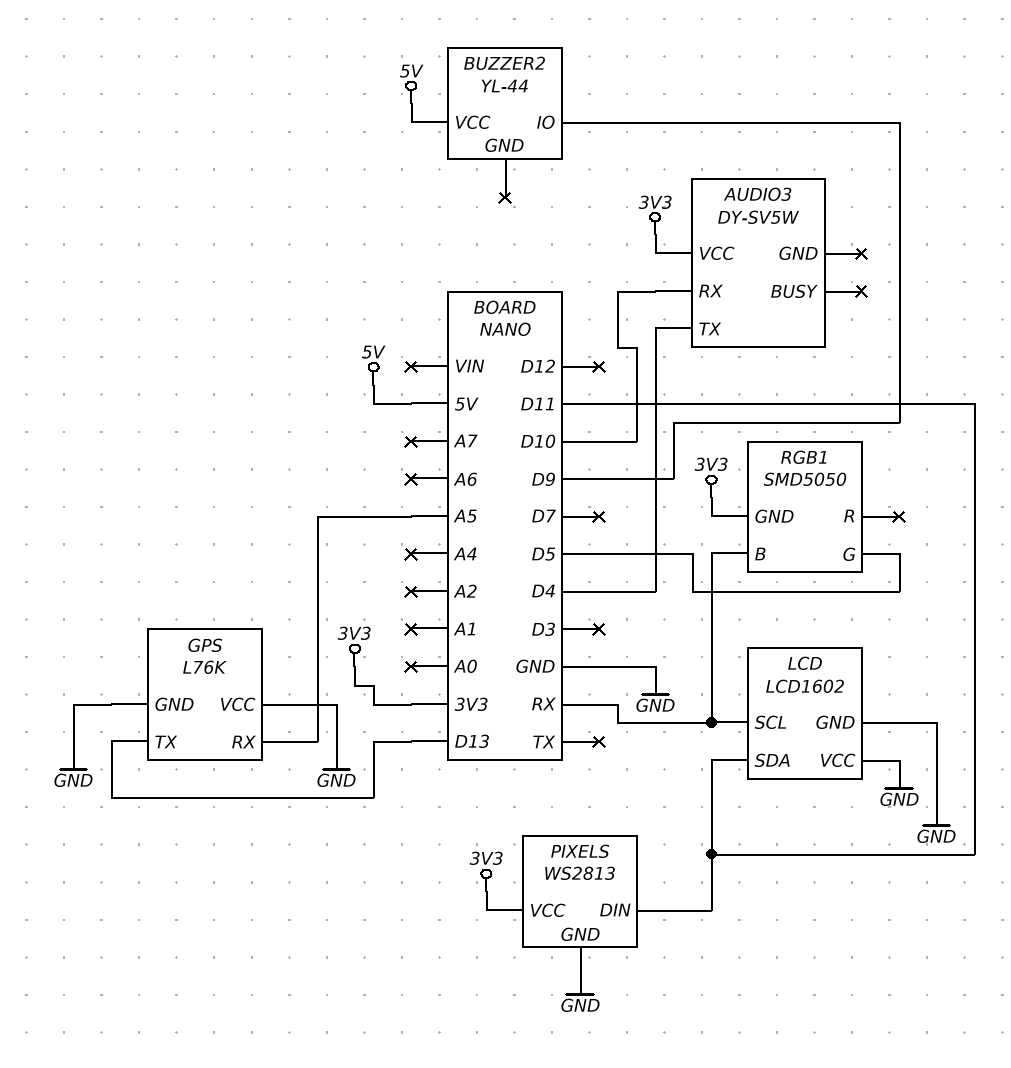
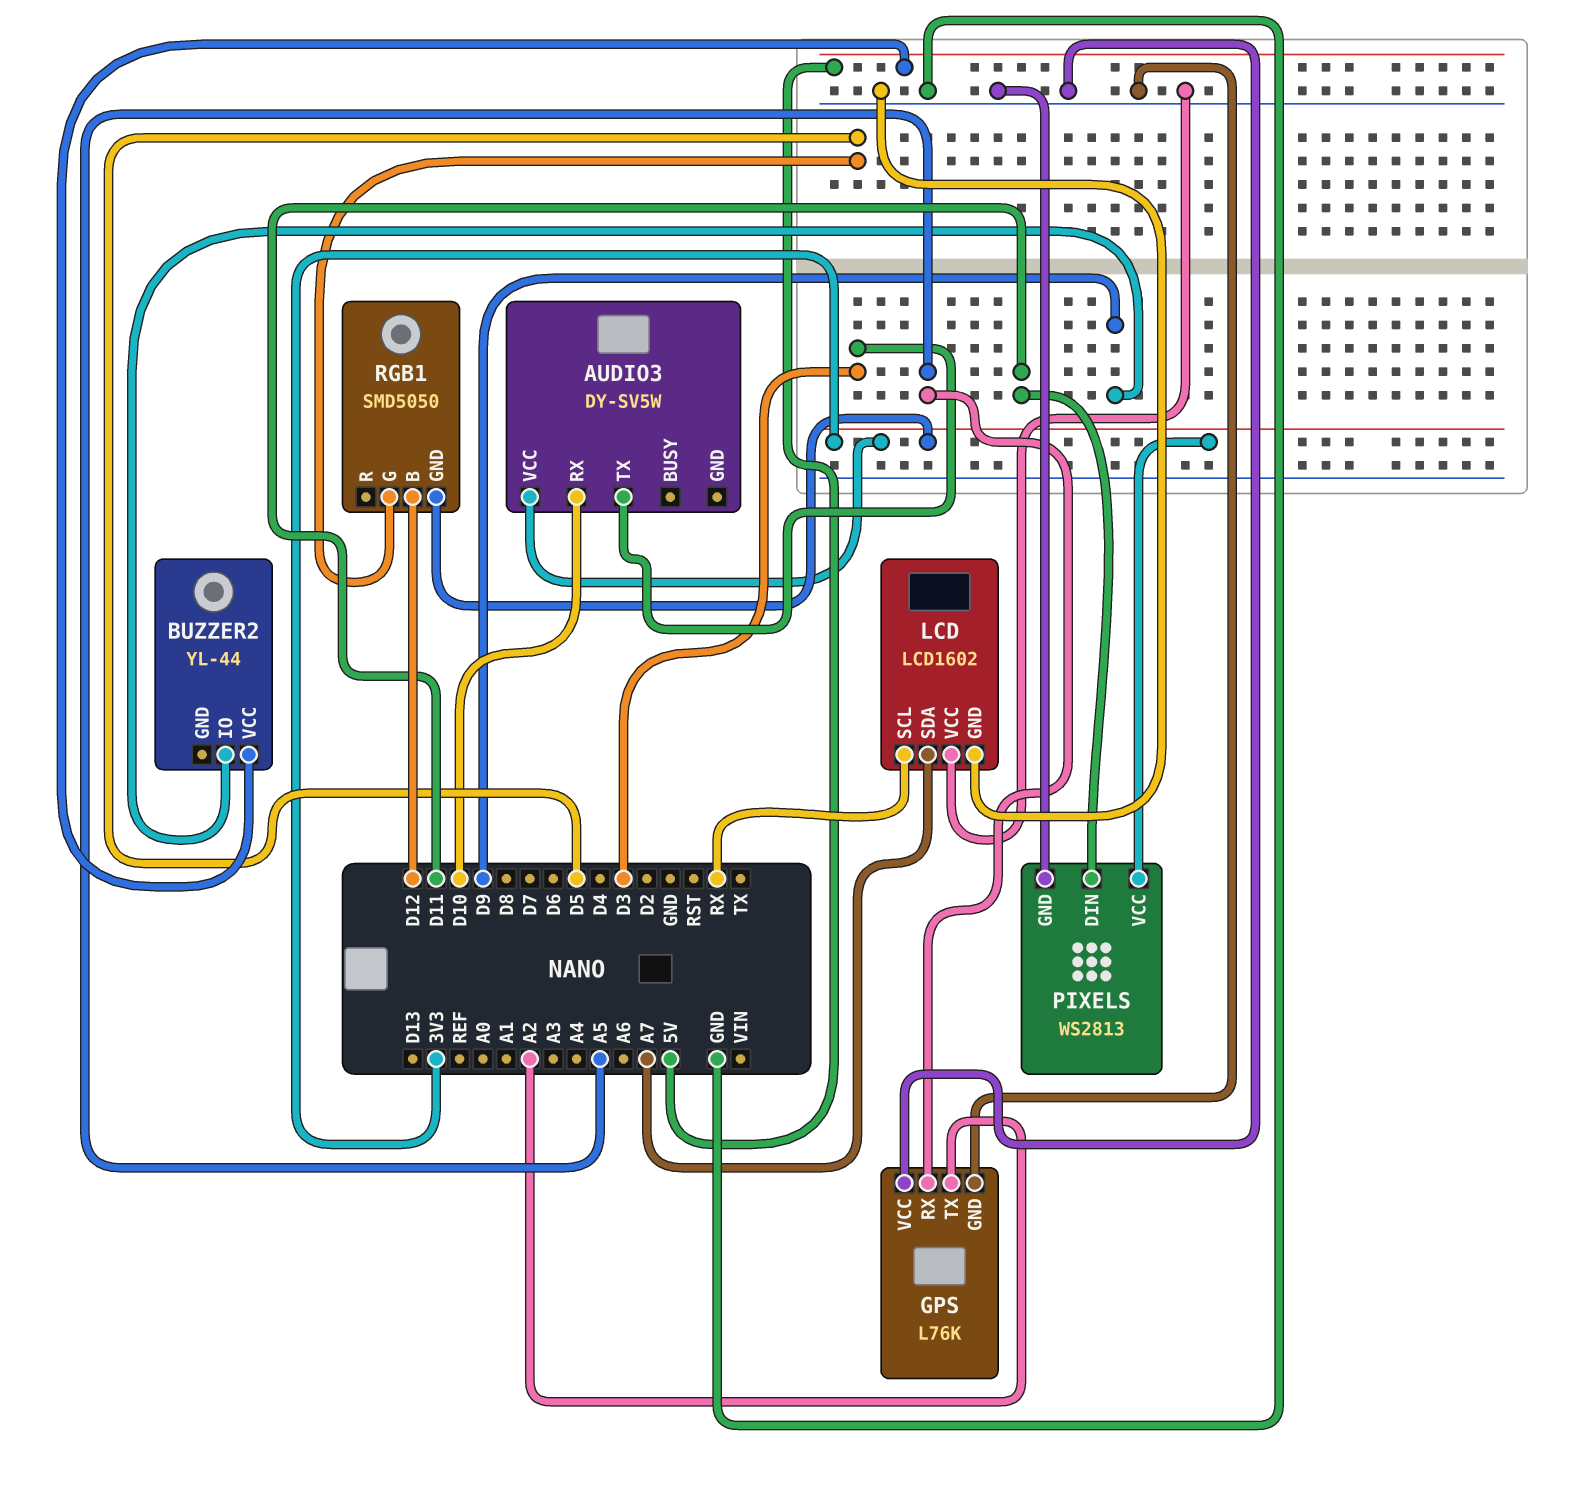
AUDIO3 pin TX: D4 -> D3
GPS pin TX: D13 -> A2
LCD pin SDA: D11 -> A7
RGB1 pin B: RX -> D12

